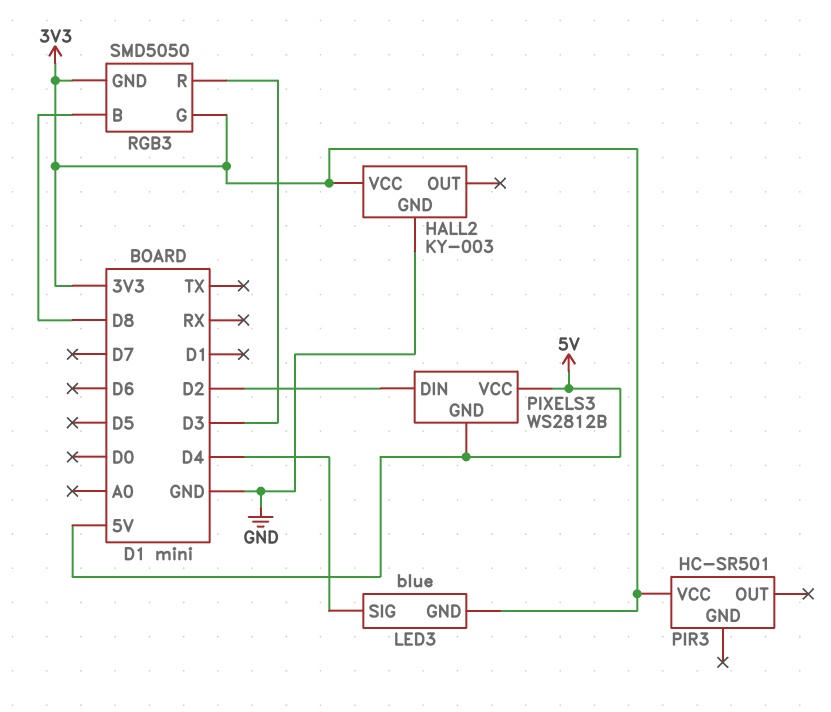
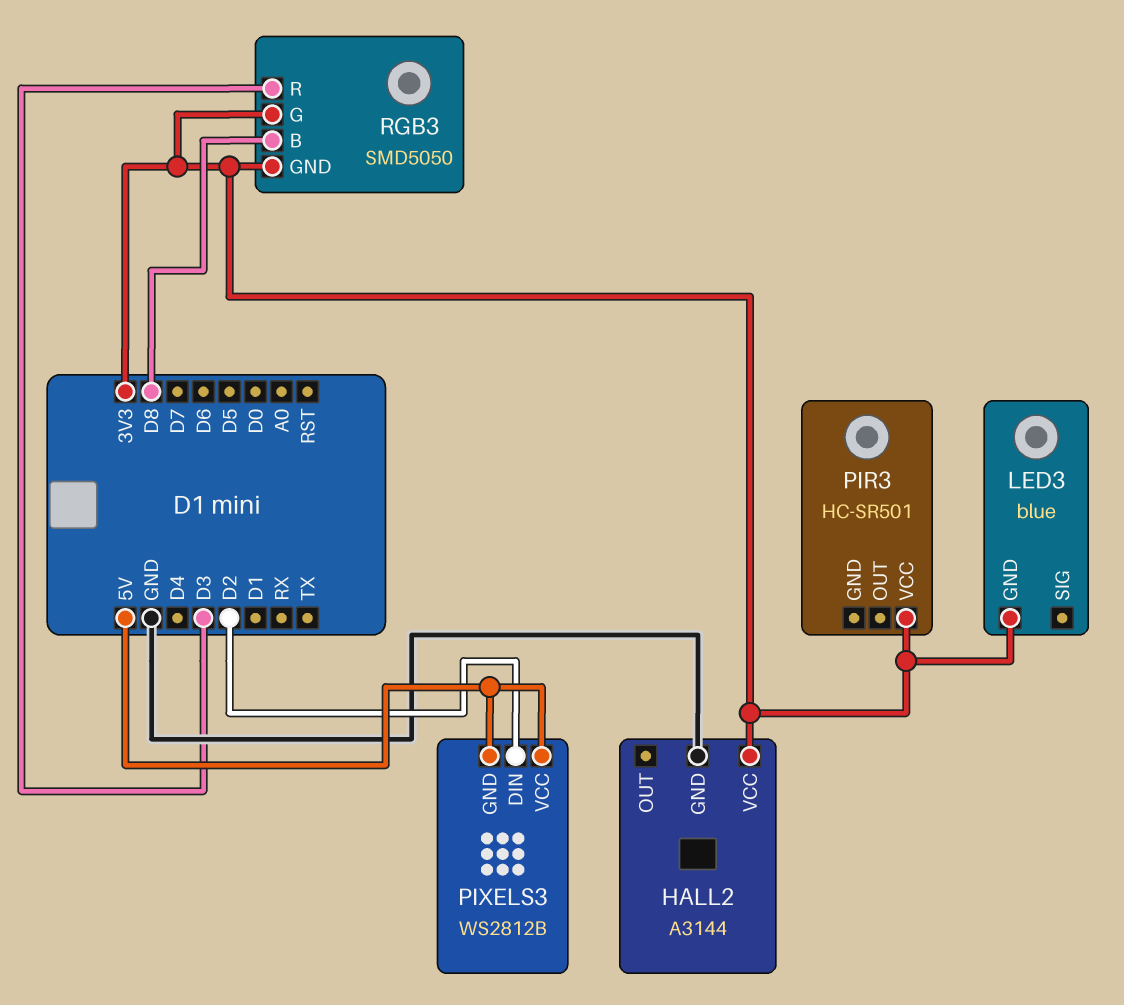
HALL2: KY-003 -> A3144
LED3 pin SIG: D4 -> none

